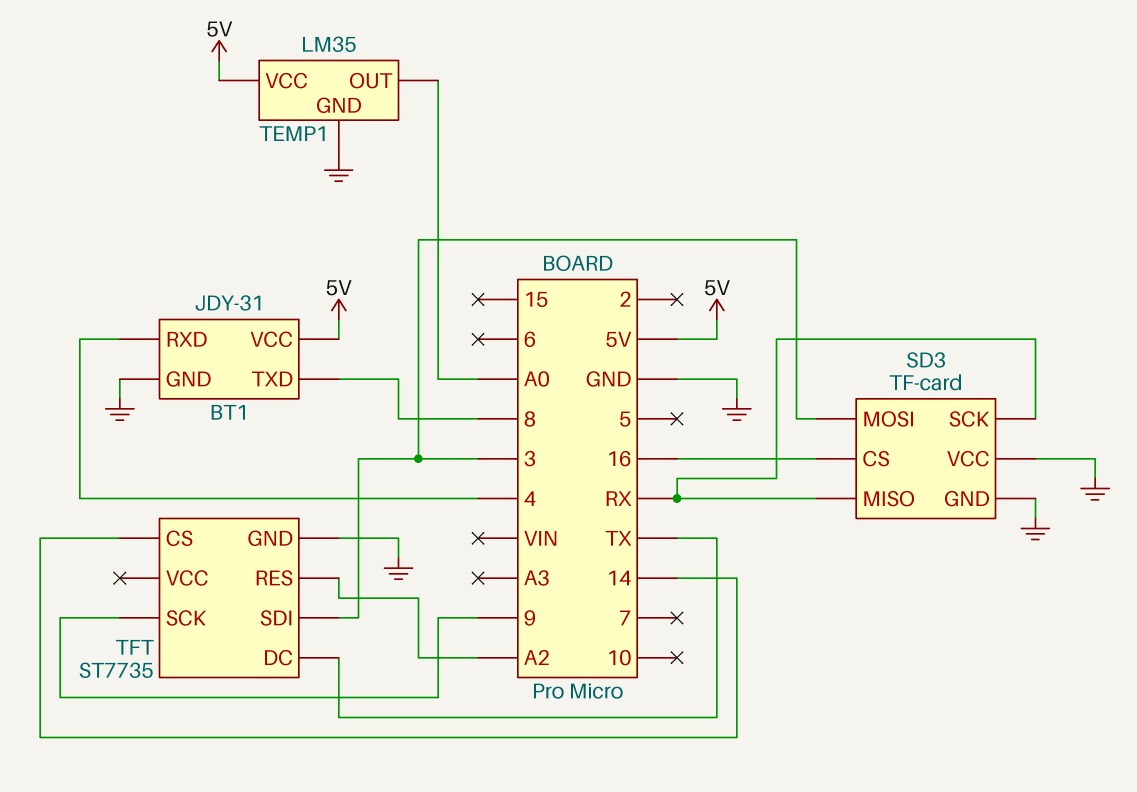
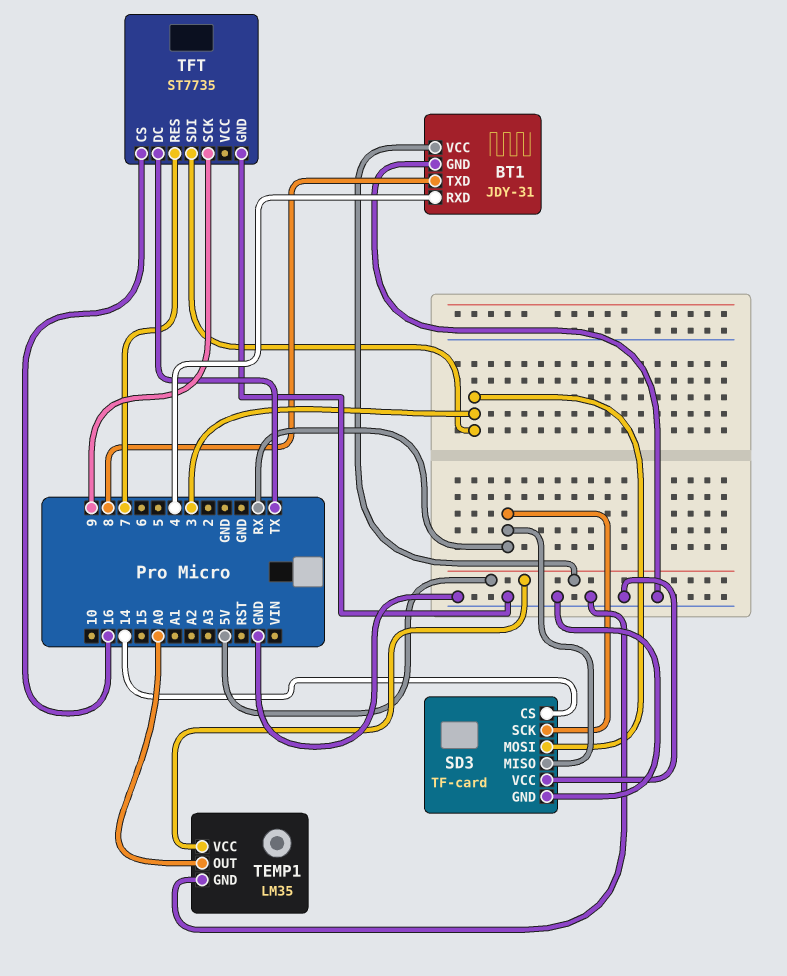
SD3 pin CS: 16 -> 14
TFT pin CS: 14 -> 16
TFT pin RES: A2 -> 7

